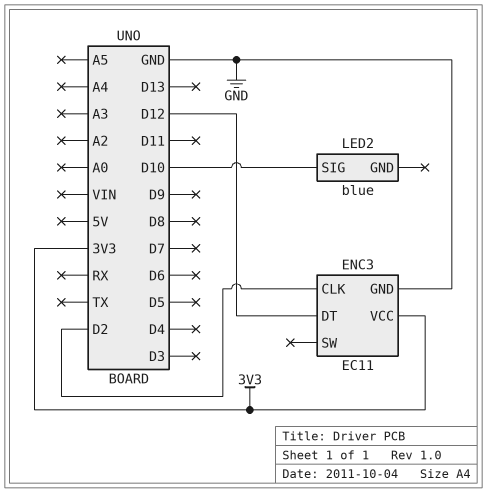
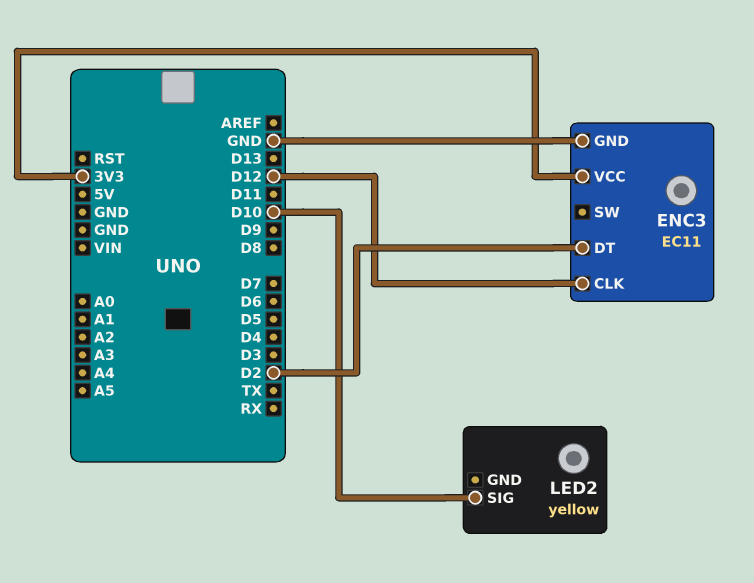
ENC3 pin CLK: D2 -> D12
ENC3 pin DT: D12 -> D2
LED2: blue -> yellow

